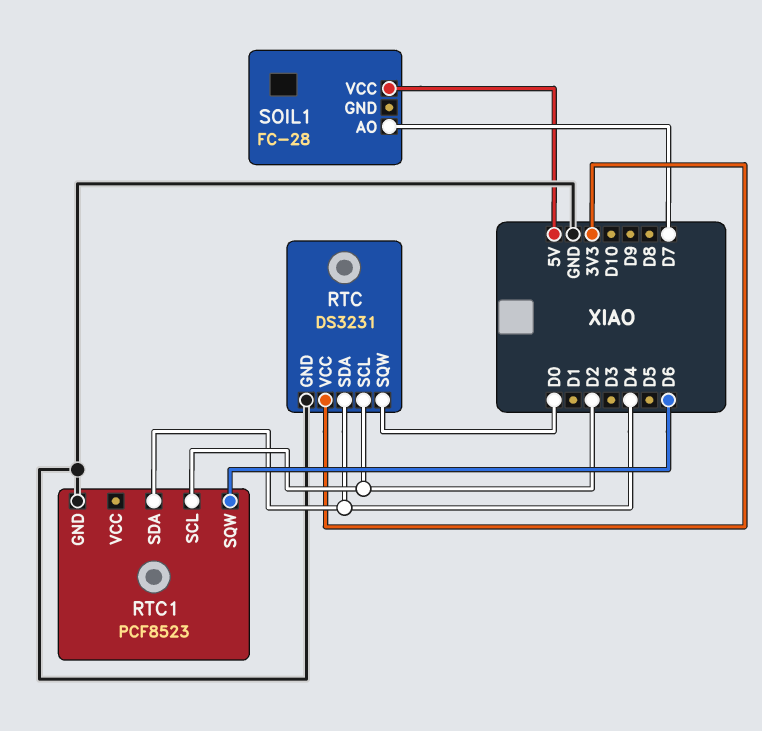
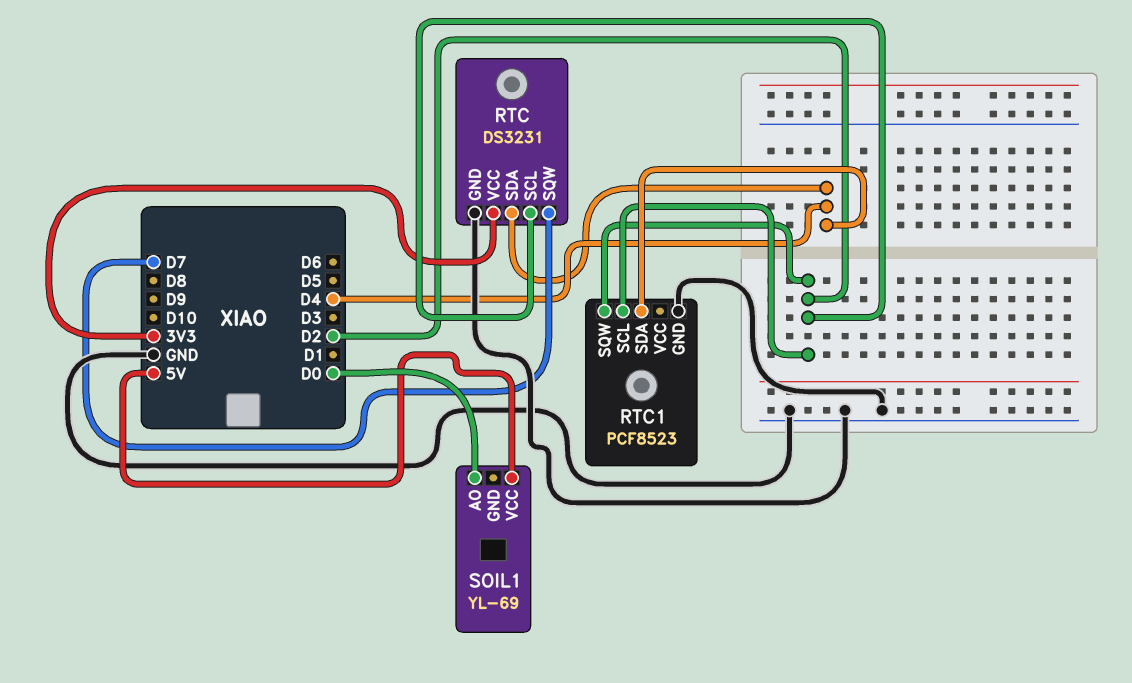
RTC pin SQW: D0 -> D7
RTC1 pin SQW: D6 -> D2
SOIL1: FC-28 -> YL-69
SOIL1 pin AO: D7 -> D0

